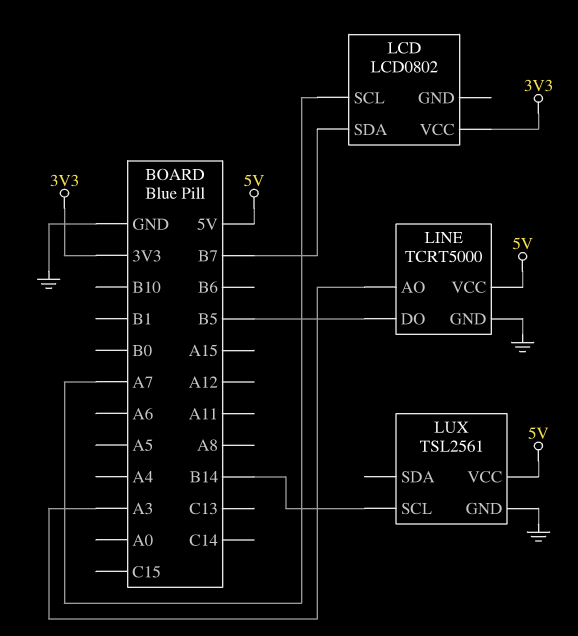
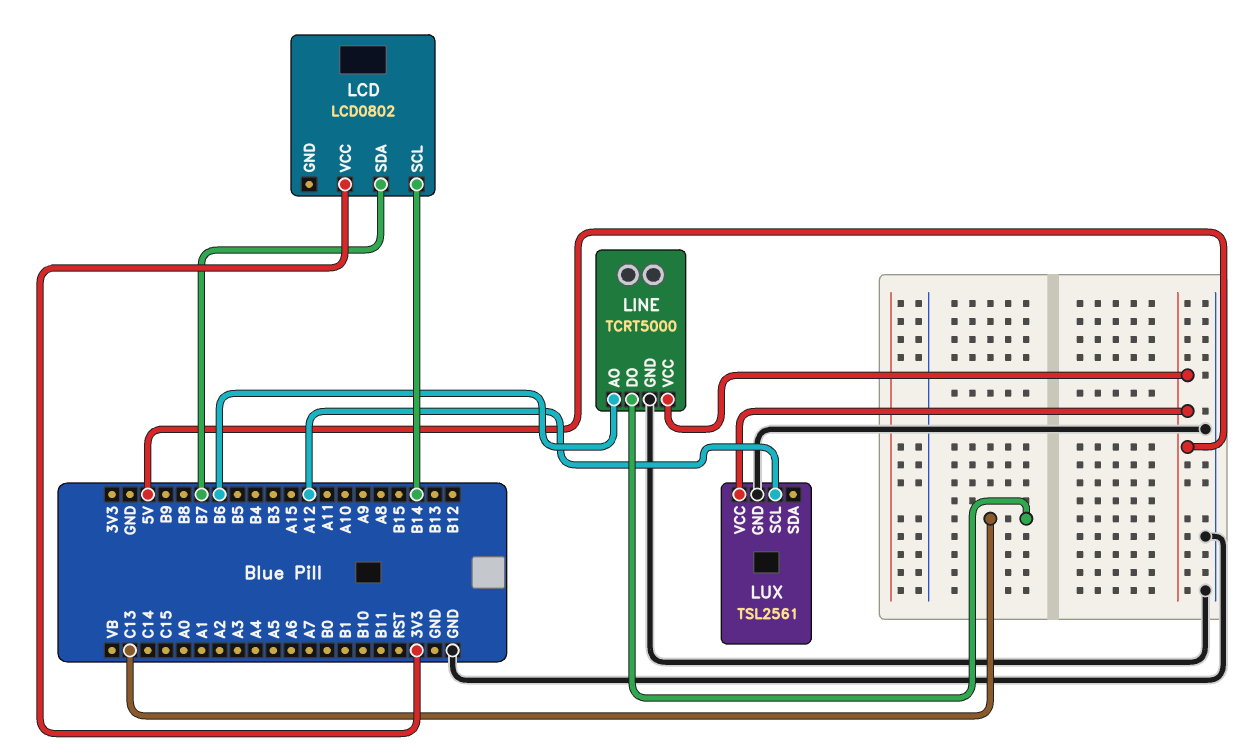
LCD pin SCL: A7 -> B14
LINE pin AO: A3 -> B6
LINE pin DO: B5 -> C13
LUX pin SCL: B14 -> A12

